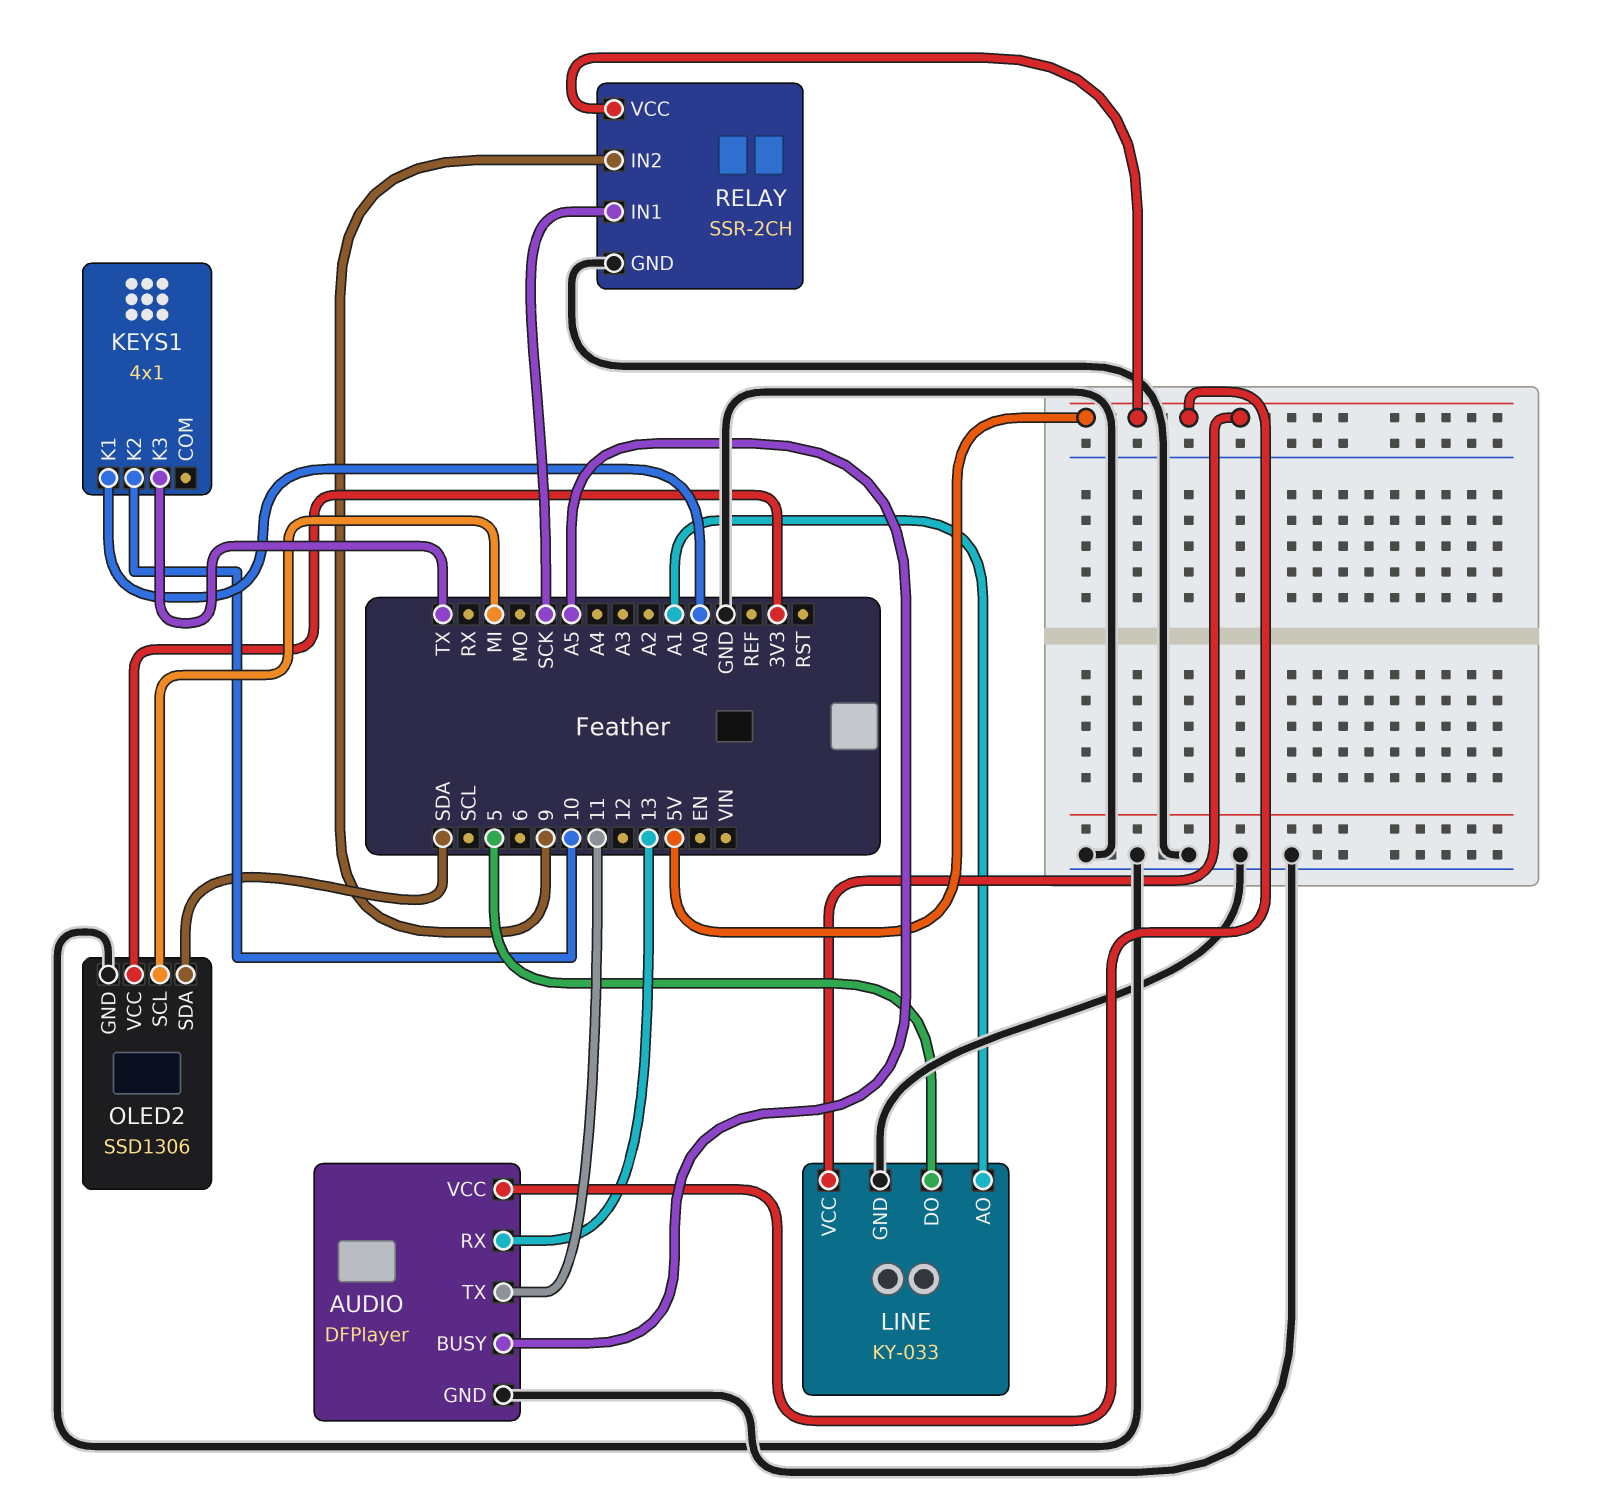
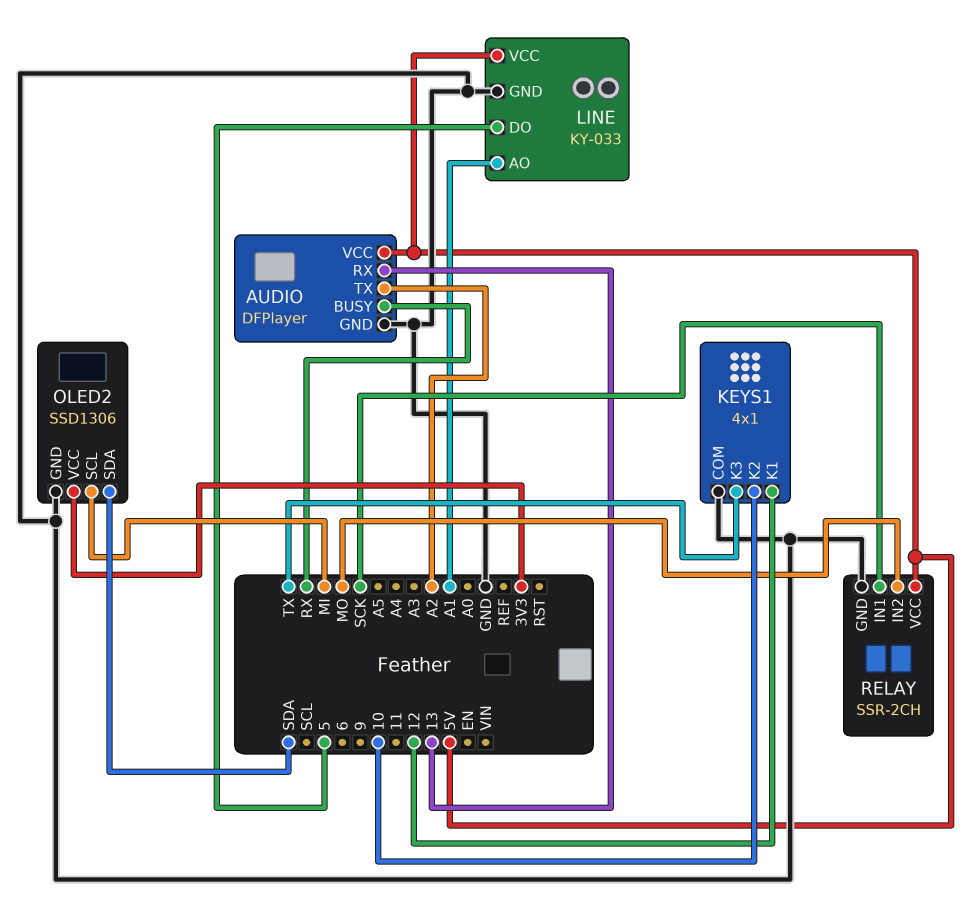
AUDIO pin BUSY: A5 -> RX
AUDIO pin TX: 11 -> A2
KEYS1 pin COM: none -> GND
KEYS1 pin K1: A0 -> 12
RELAY pin IN2: 9 -> MO

